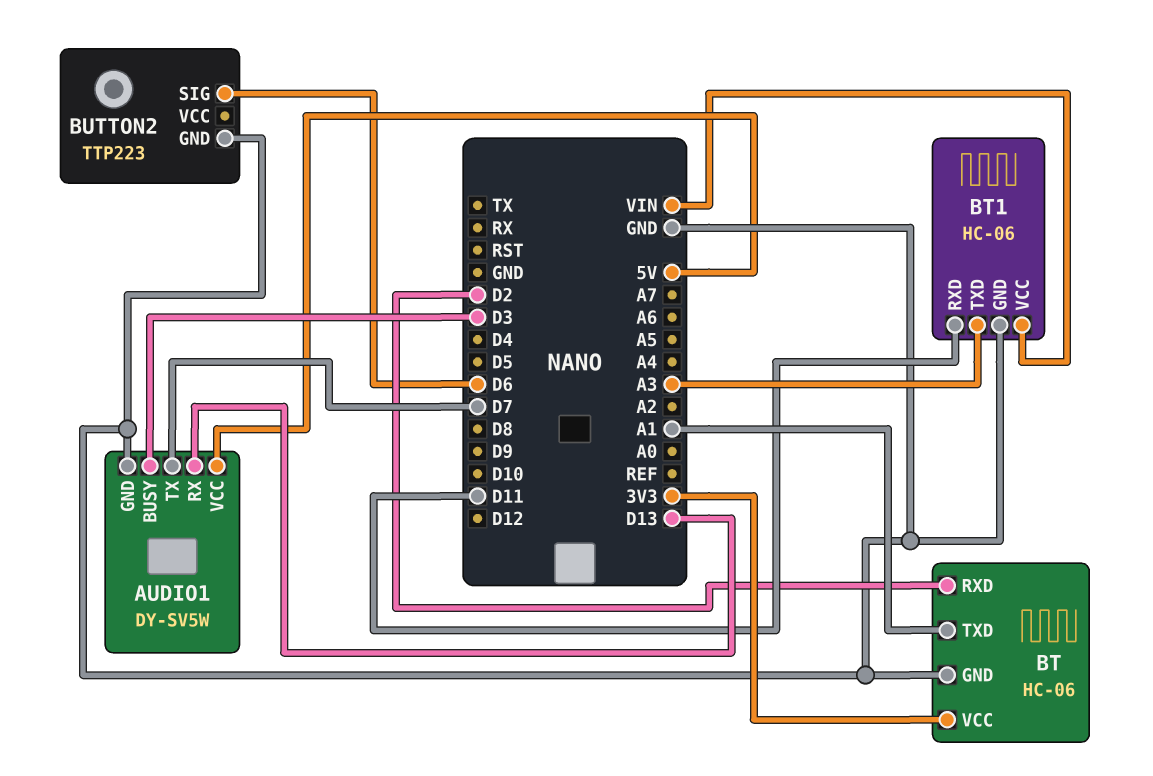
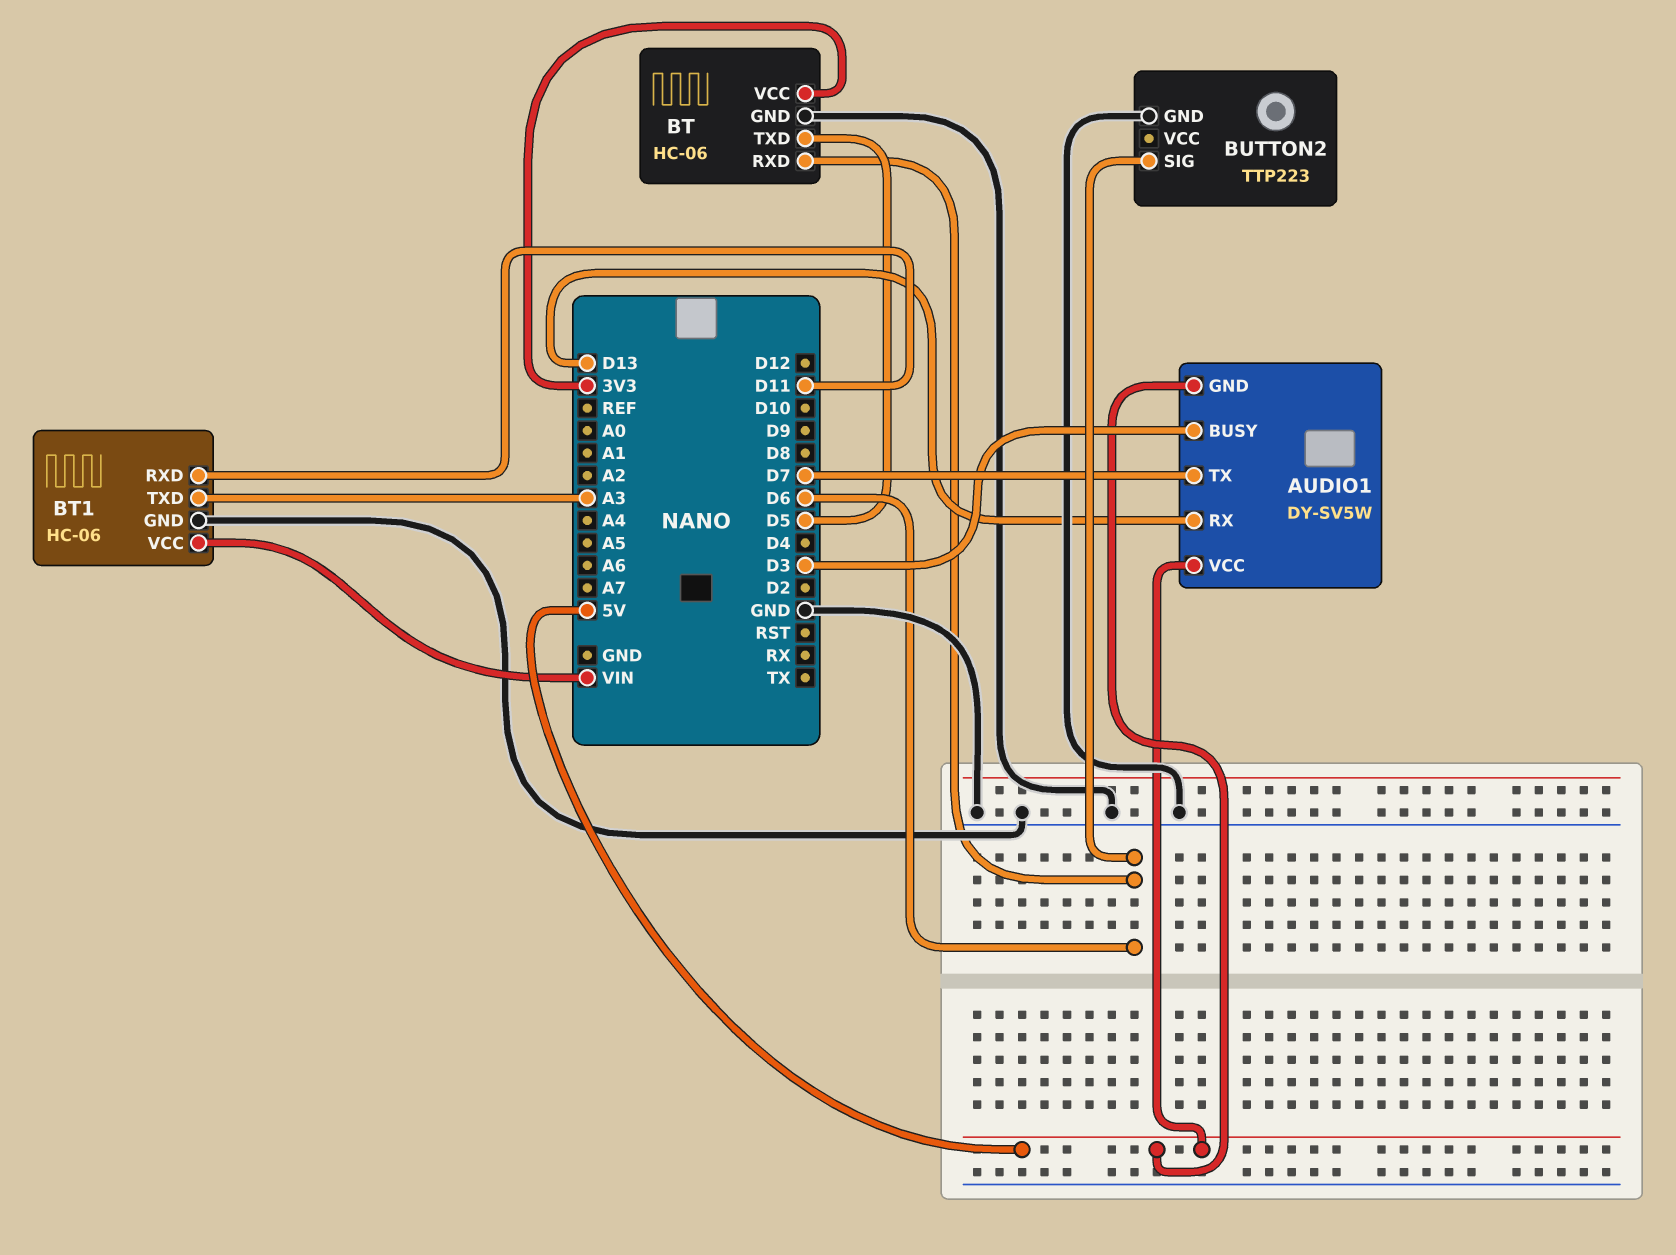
AUDIO1 pin GND: GND -> 5V
BT pin RXD: D2 -> D6
BT pin TXD: A1 -> D5

